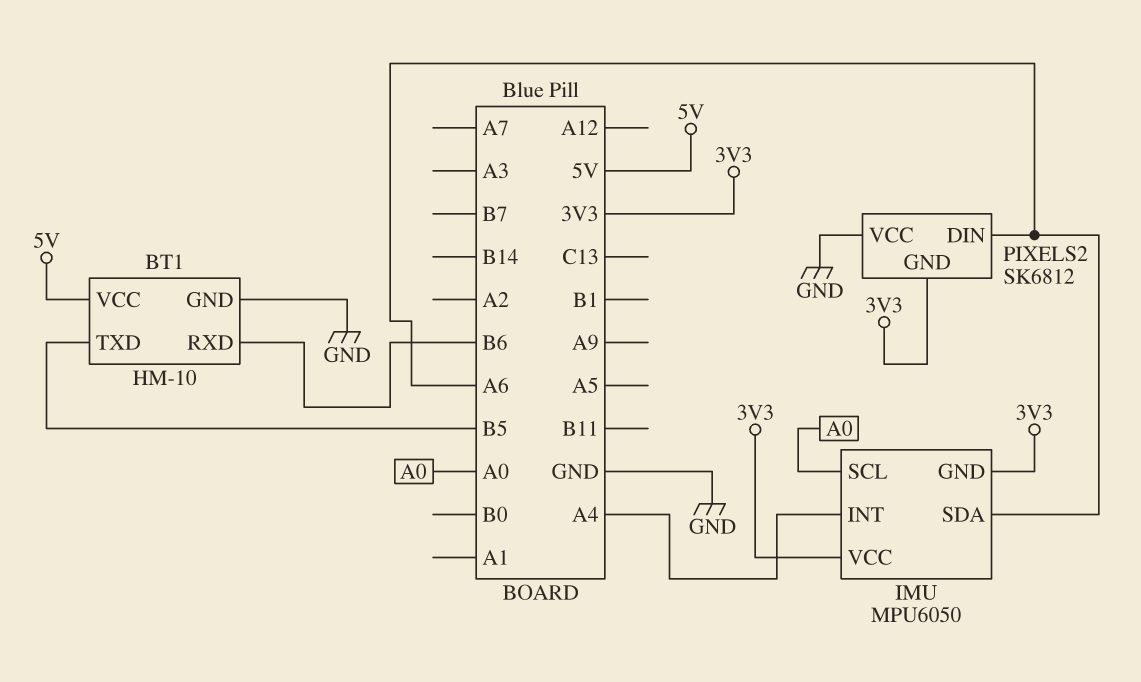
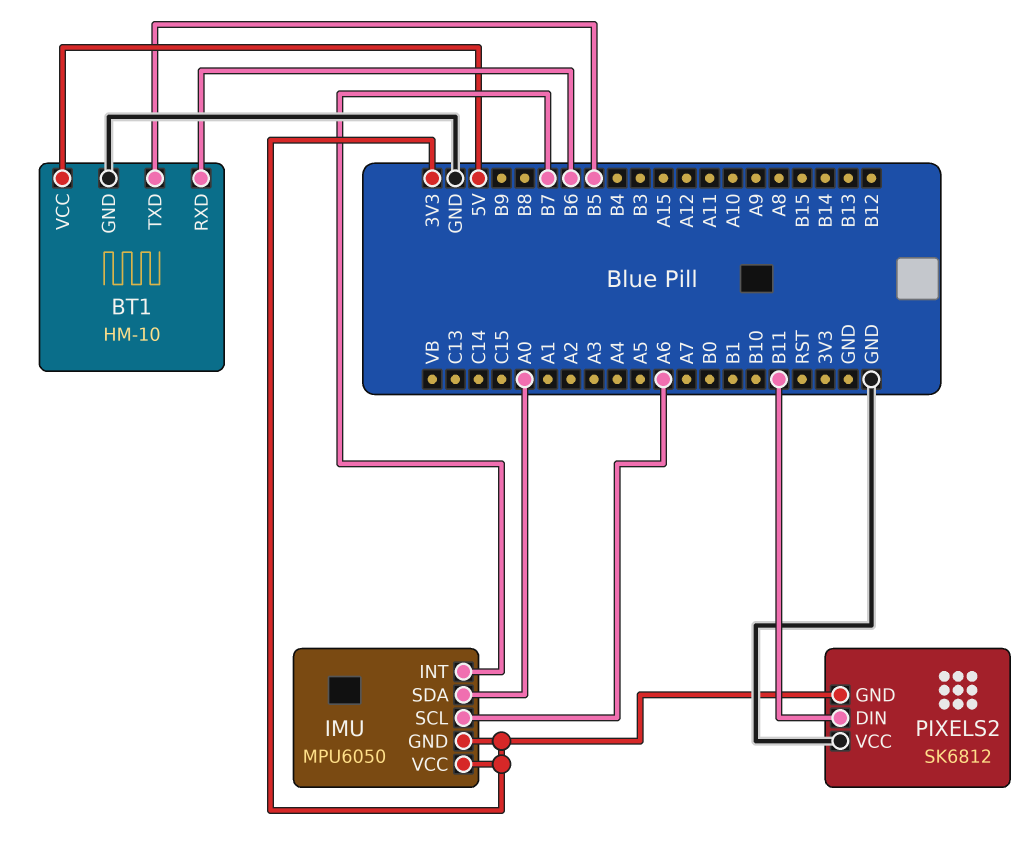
IMU pin INT: A4 -> B7
IMU pin SCL: A0 -> A6
IMU pin SDA: A6 -> A0
PIXELS2 pin DIN: A6 -> B11

